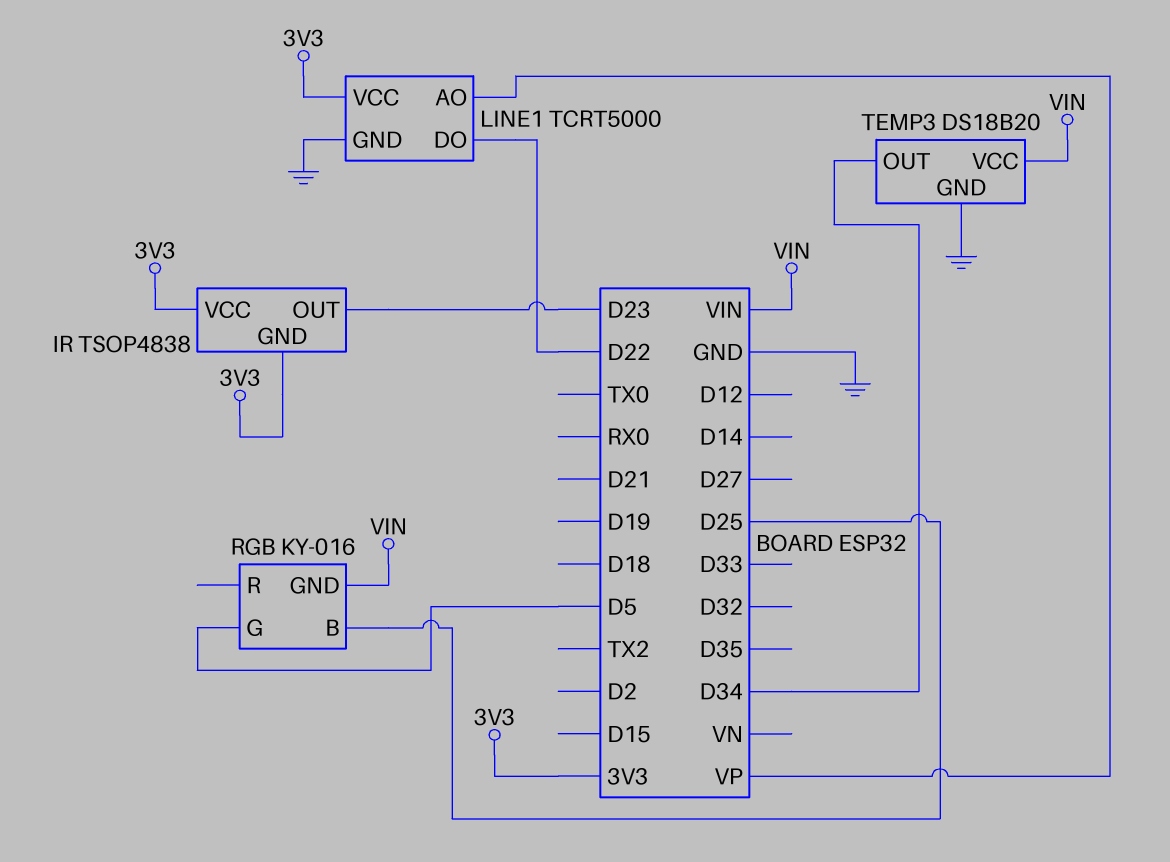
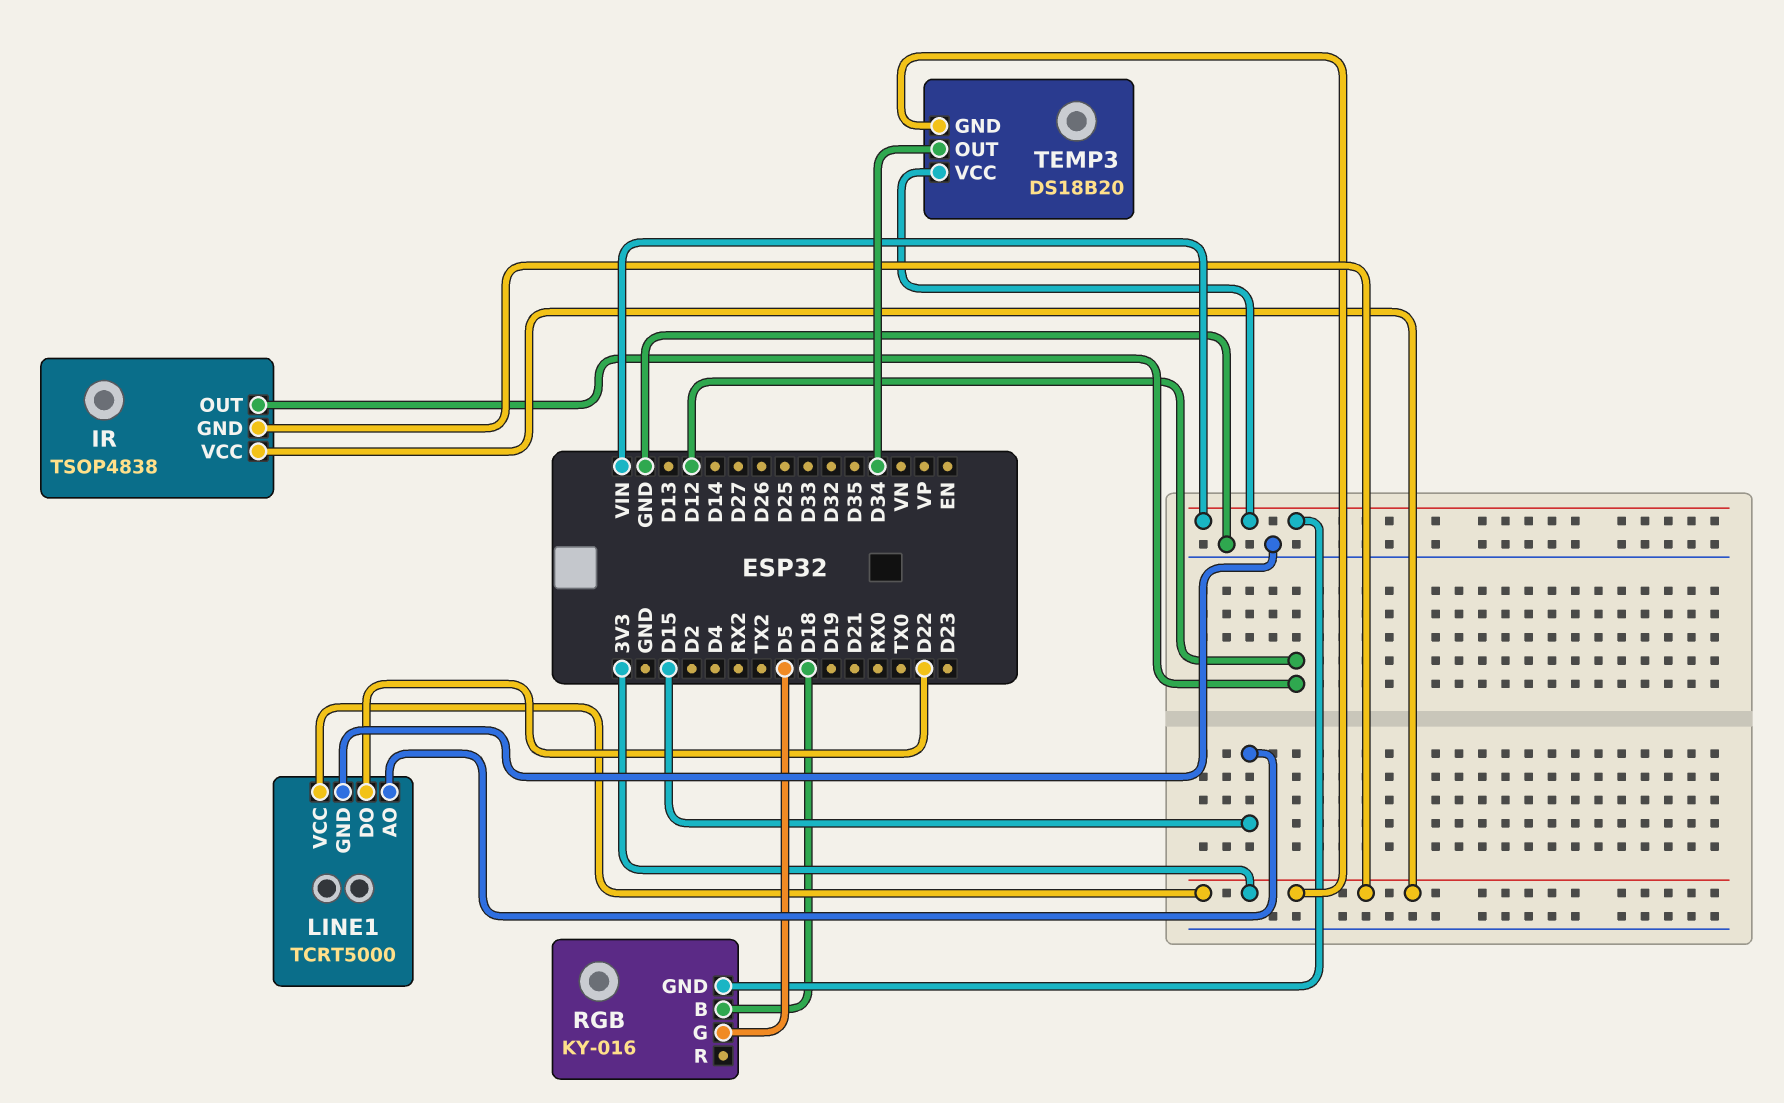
IR pin OUT: D23 -> D12
LINE1 pin AO: VP -> D15
RGB pin B: D25 -> D18
TEMP3 pin GND: GND -> 3V3

